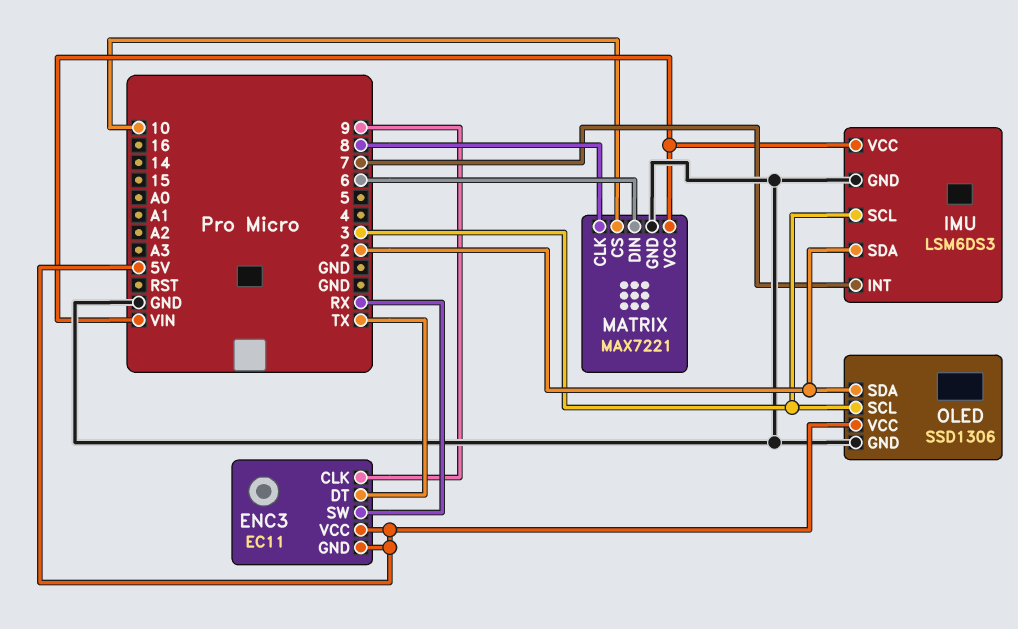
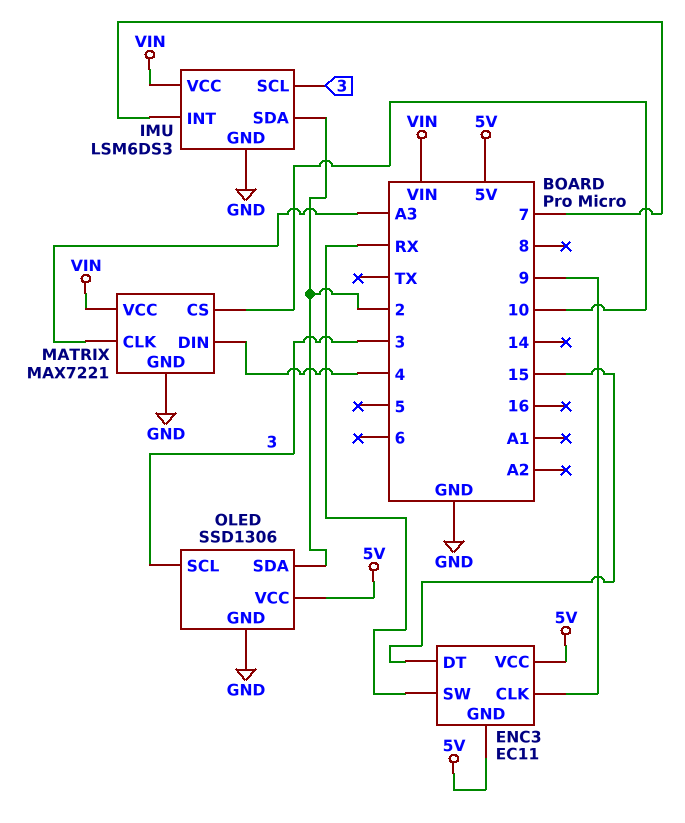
ENC3 pin DT: TX -> 15
MATRIX pin CLK: 8 -> A3
MATRIX pin DIN: 6 -> 4

